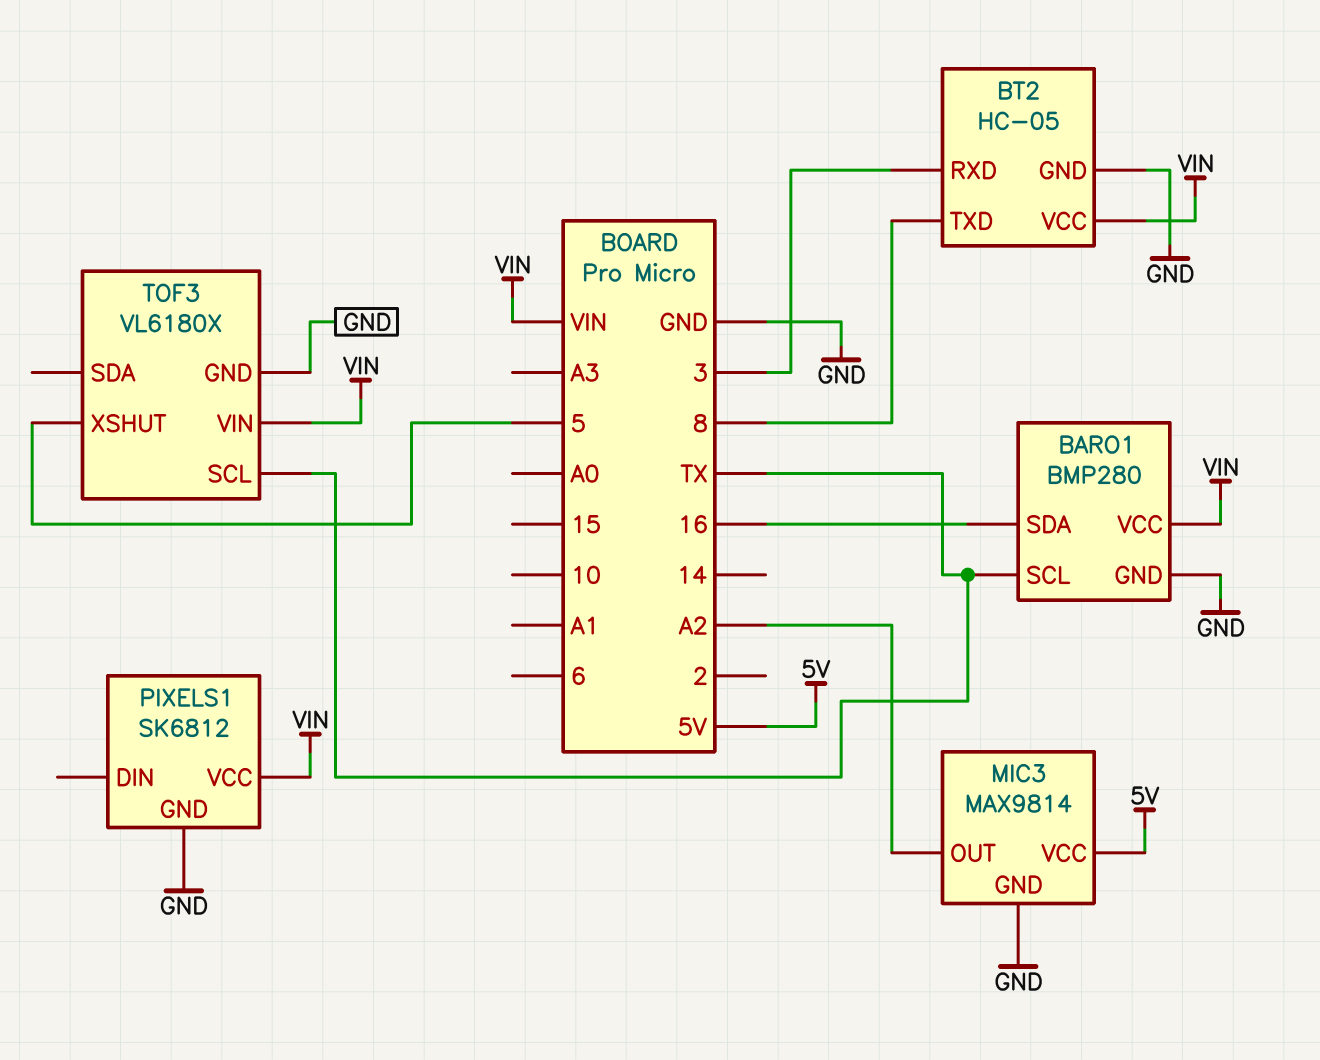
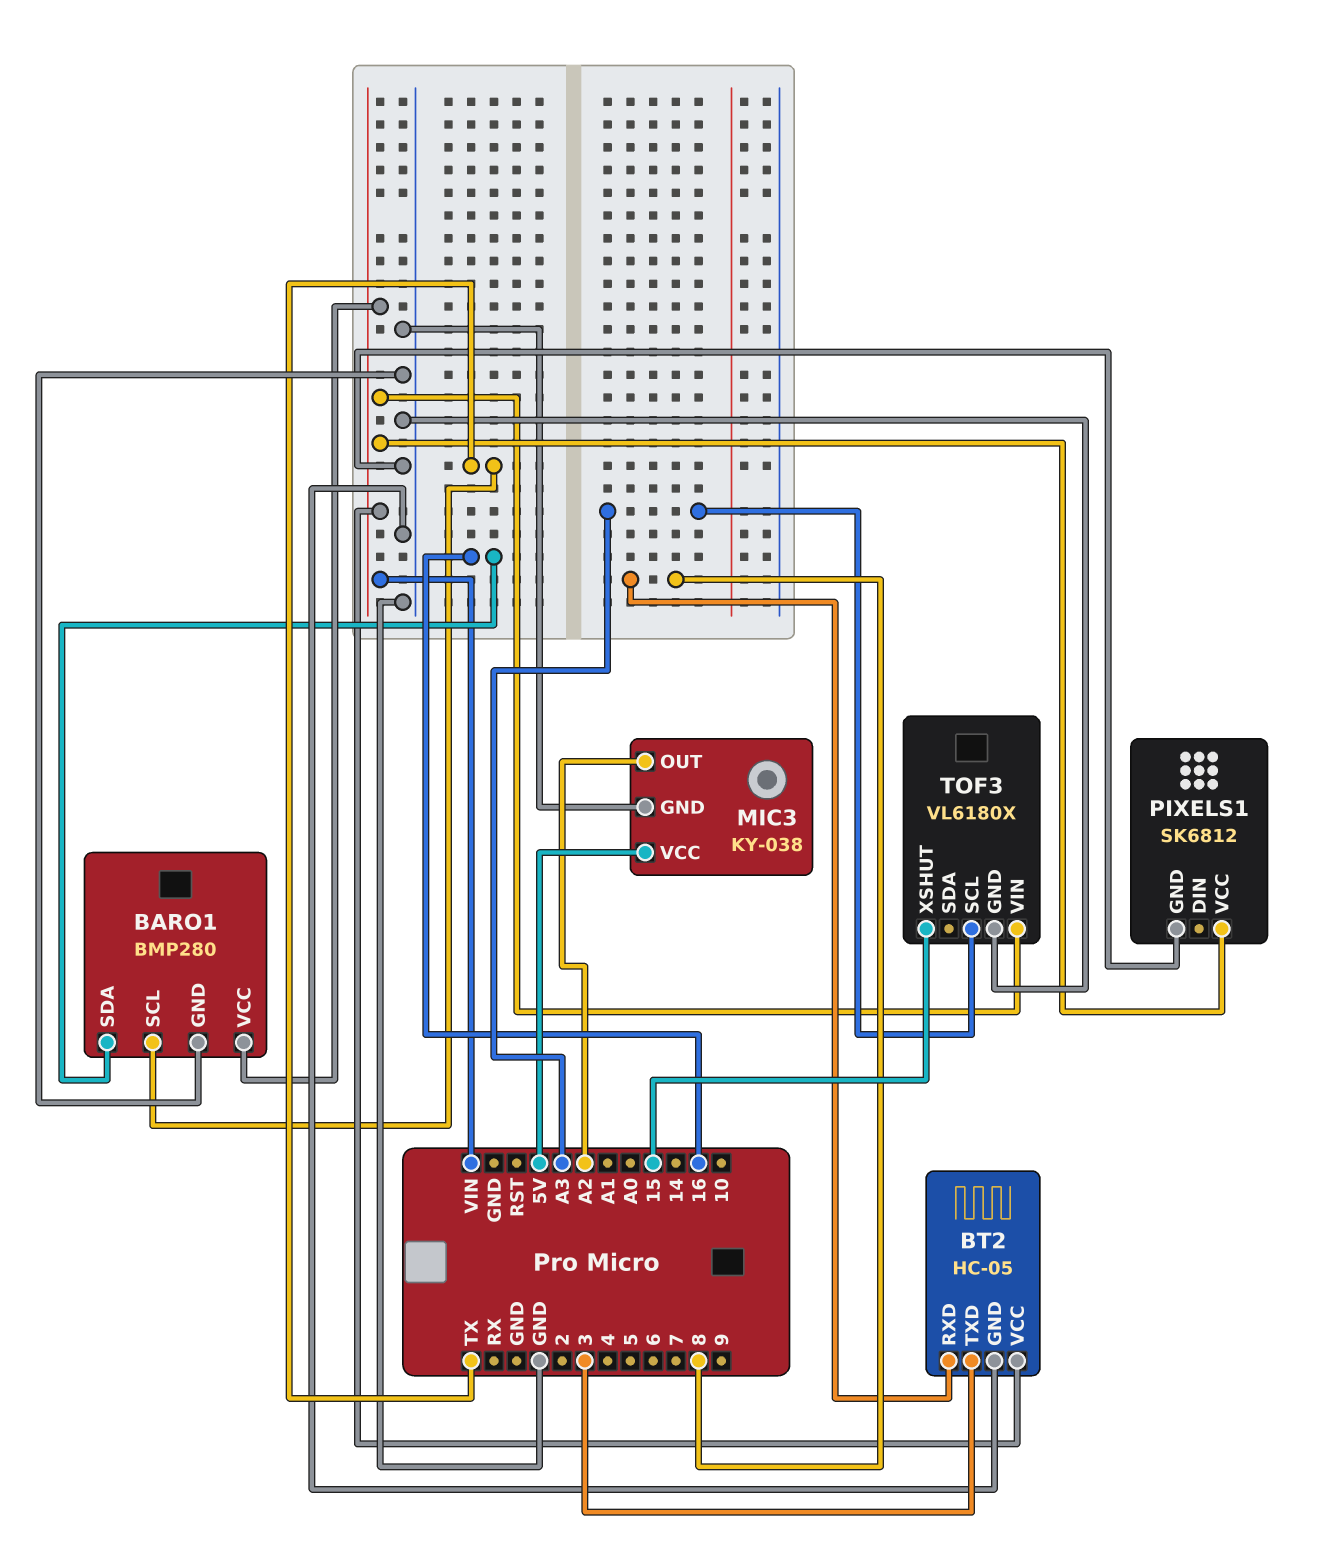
BT2 pin RXD: 3 -> 8
BT2 pin TXD: 8 -> 3
MIC3: MAX9814 -> KY-038
TOF3 pin SCL: TX -> A3
TOF3 pin XSHUT: 5 -> 15

